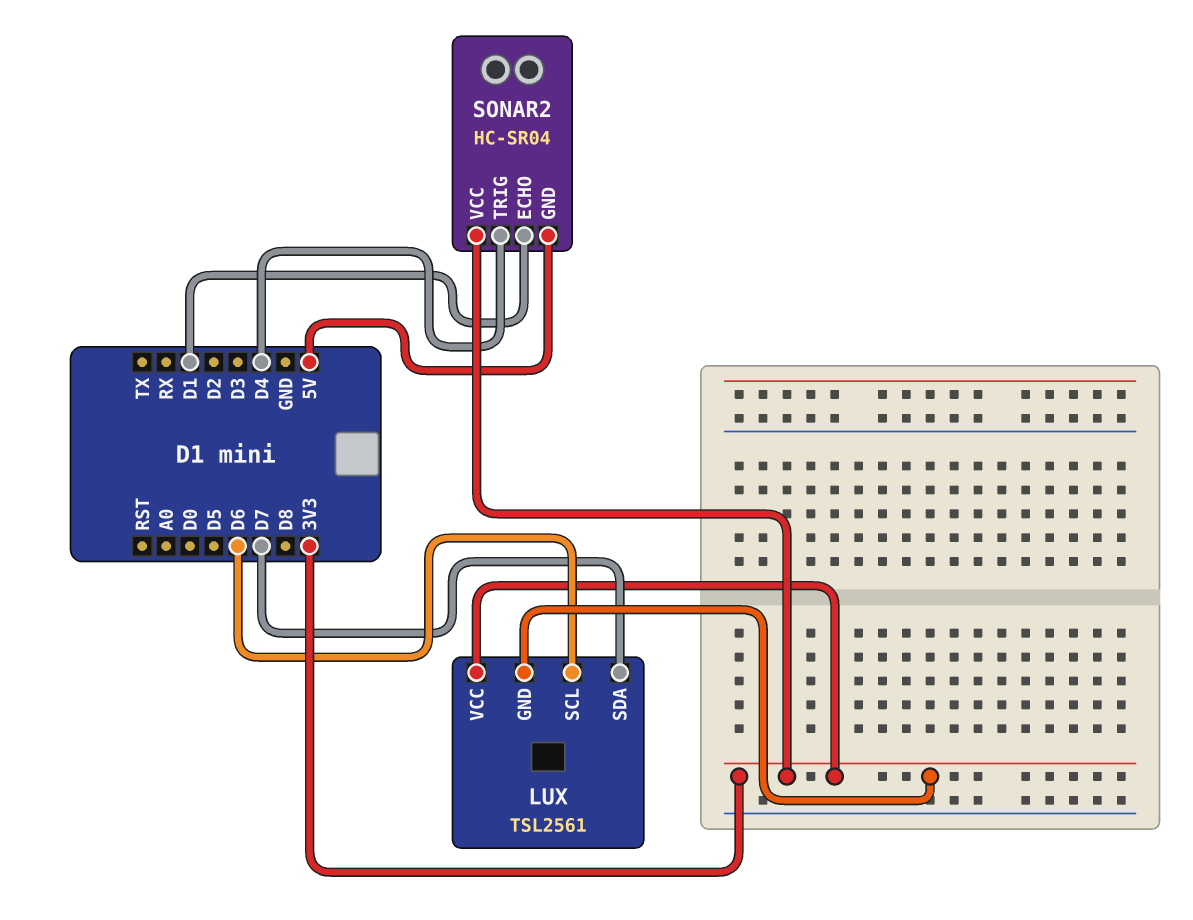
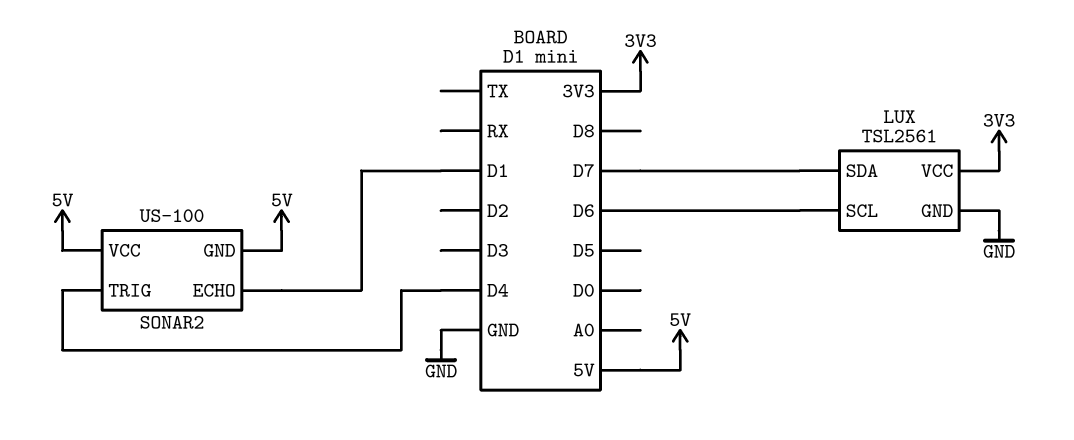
LUX pin GND: 3V3 -> GND
SONAR2: HC-SR04 -> US-100
SONAR2 pin VCC: 3V3 -> 5V

